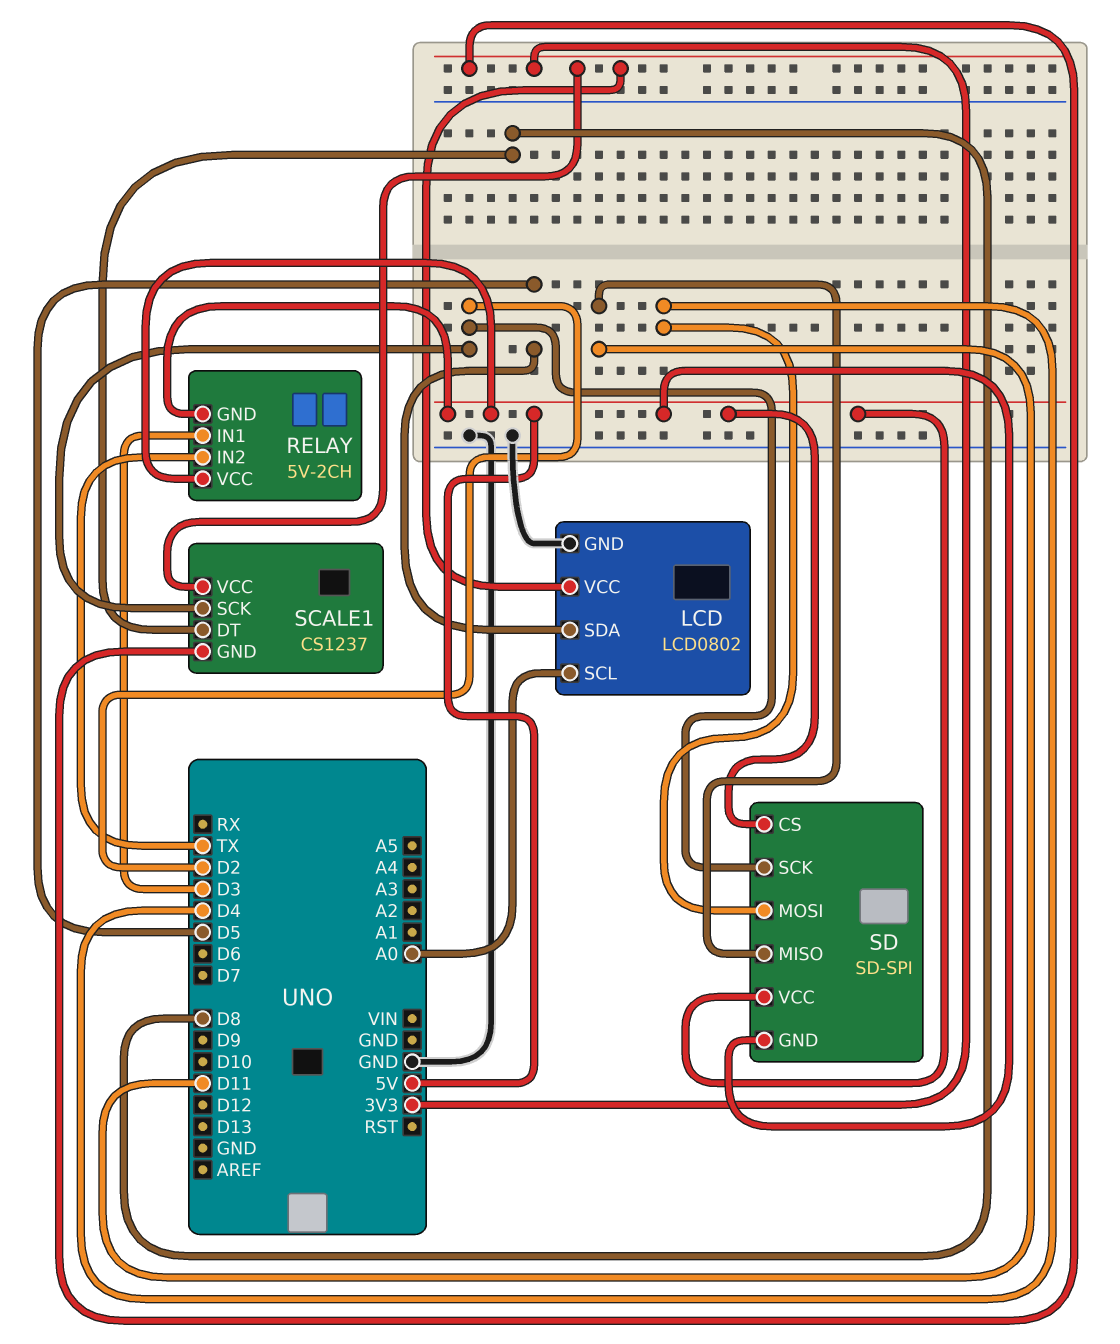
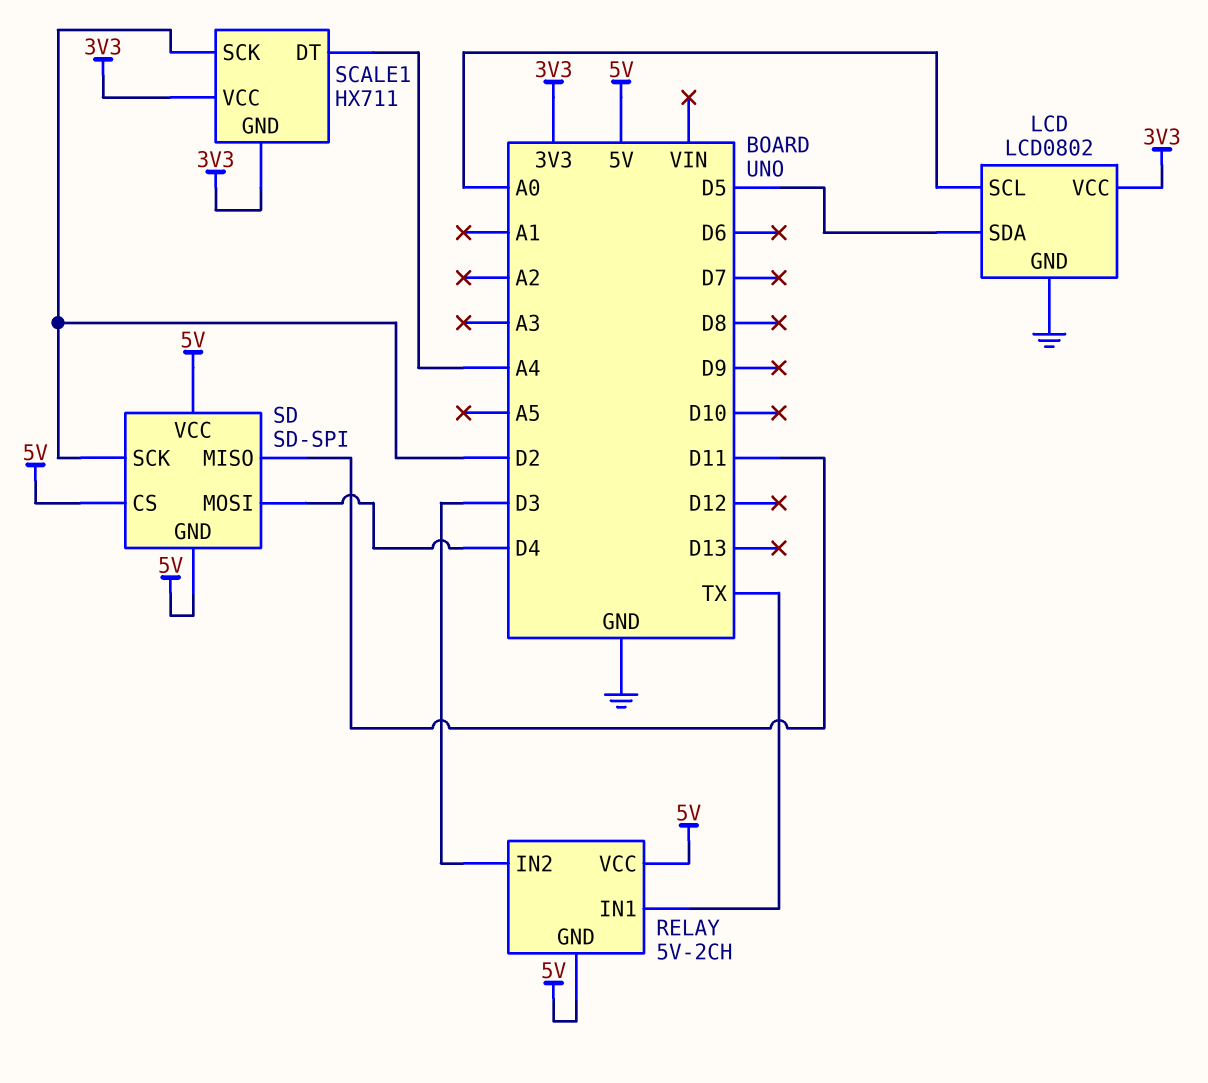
RELAY pin IN1: D3 -> TX
RELAY pin IN2: TX -> D3
SCALE1: CS1237 -> HX711
SCALE1 pin DT: D8 -> A4

